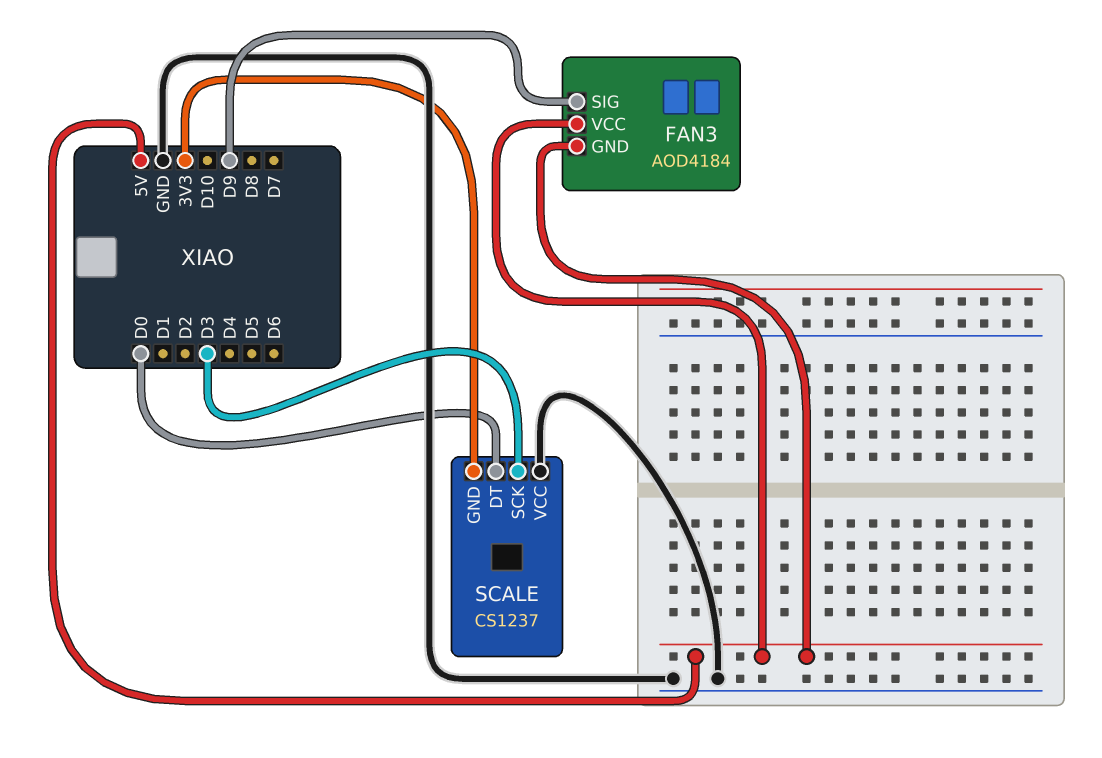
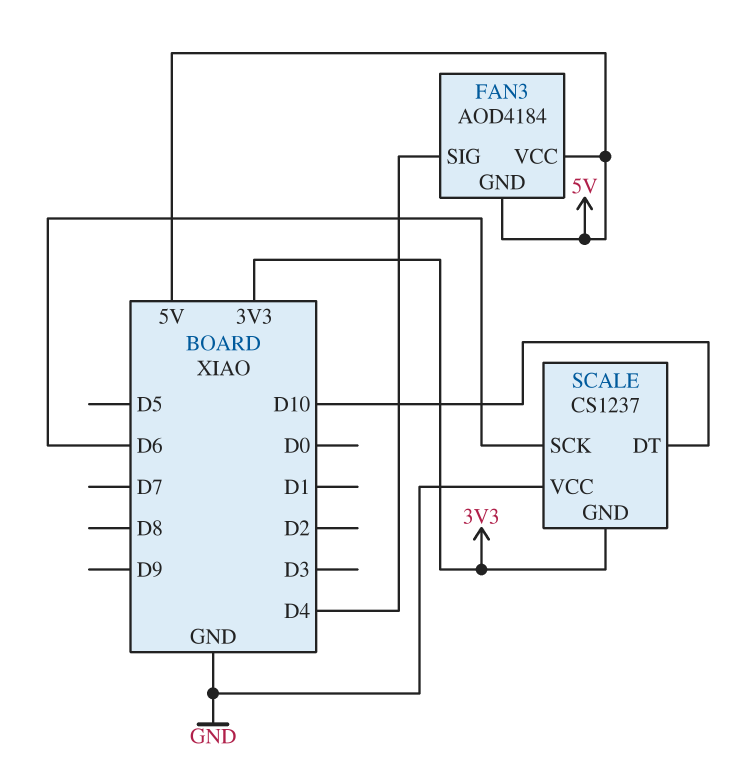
FAN3 pin SIG: D9 -> D4
SCALE pin DT: D0 -> D10
SCALE pin SCK: D3 -> D6

